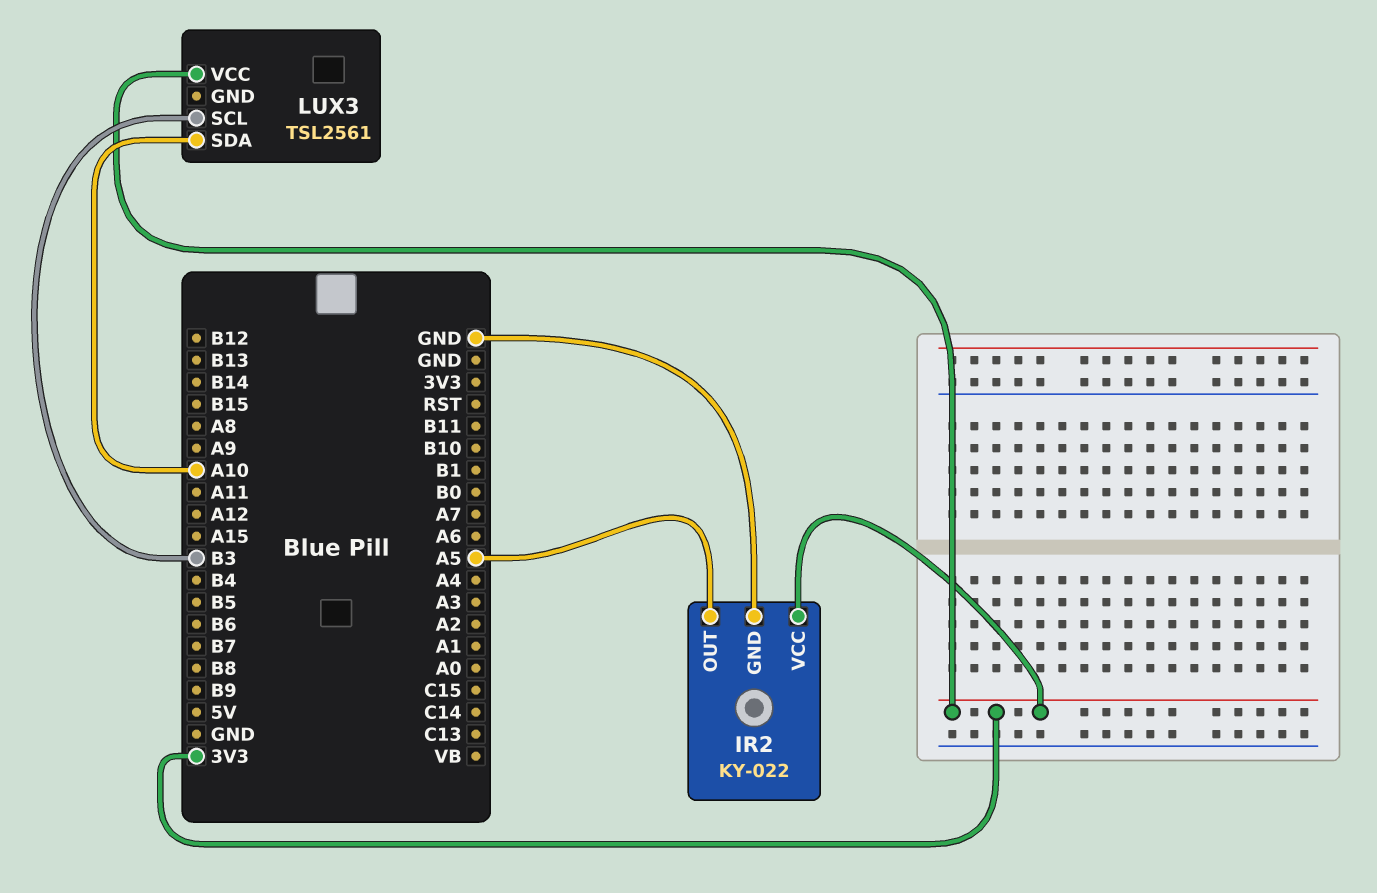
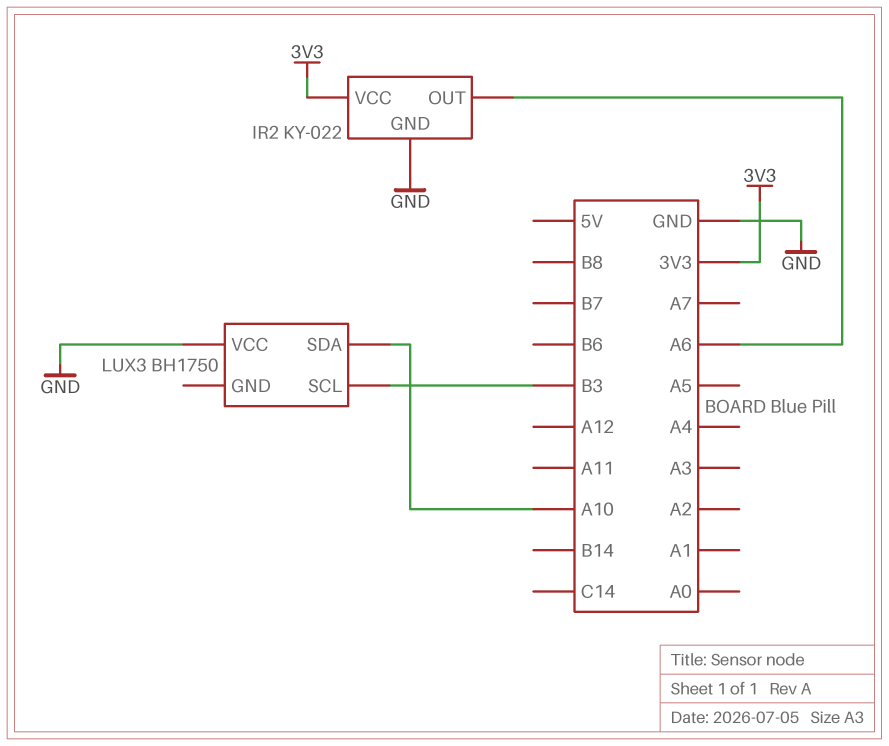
IR2 pin OUT: A5 -> A6
LUX3: TSL2561 -> BH1750
LUX3 pin VCC: 3V3 -> GND

